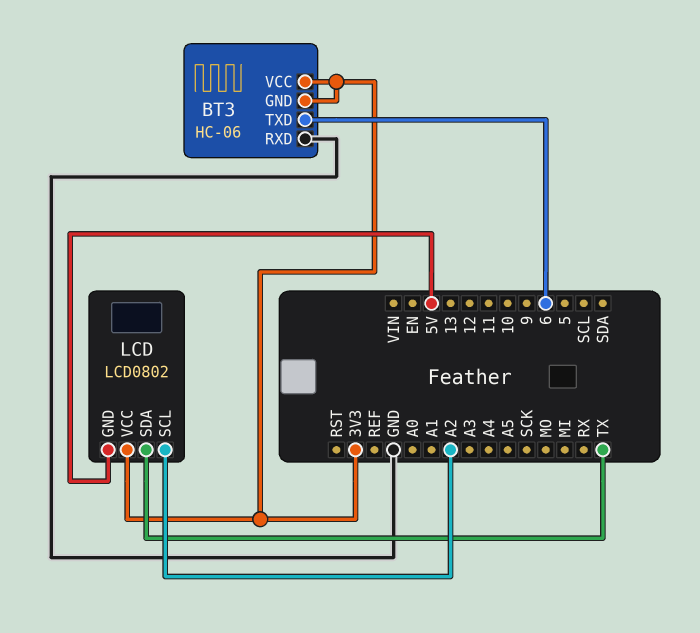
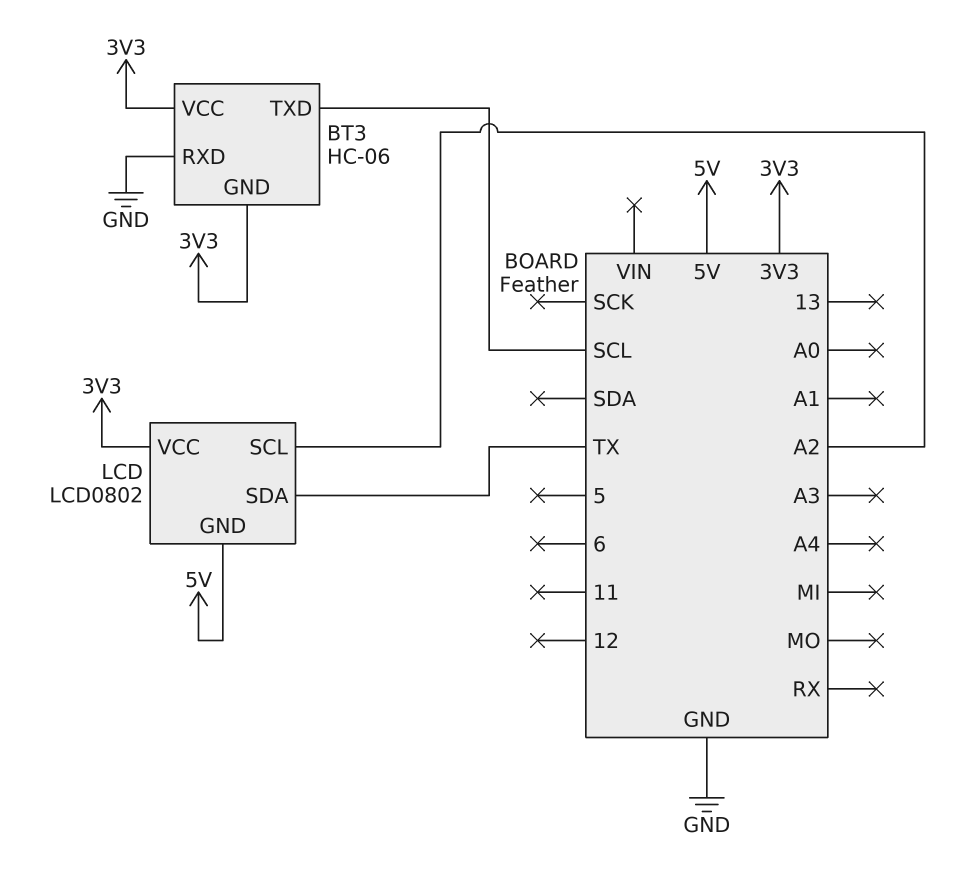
BT3 pin TXD: 6 -> SCL

